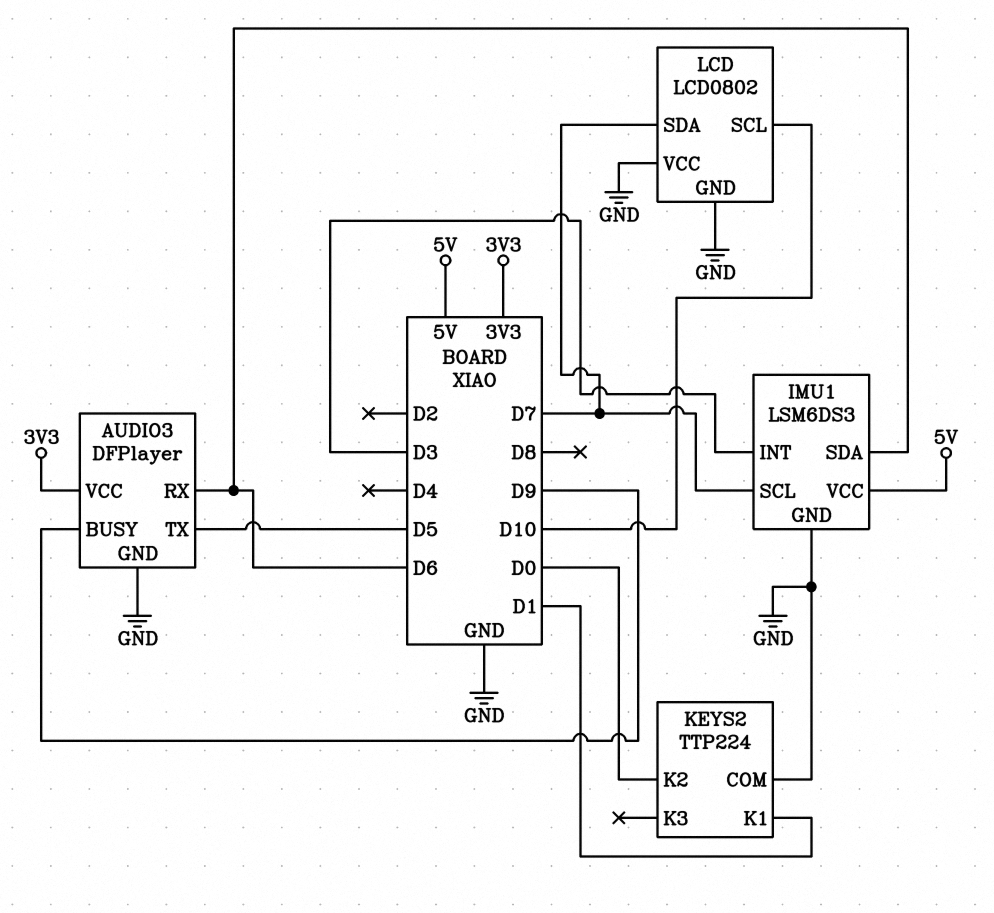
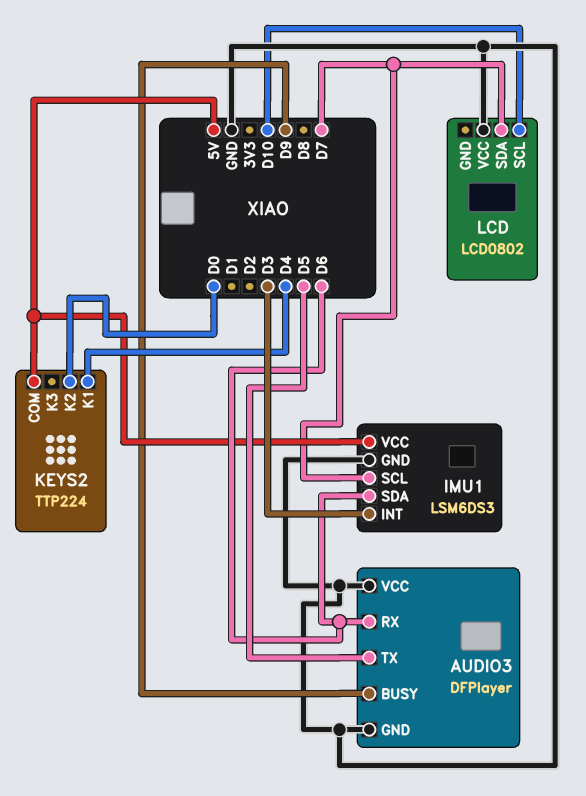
AUDIO3 pin VCC: 3V3 -> GND
KEYS2 pin COM: GND -> 5V
KEYS2 pin K1: D1 -> D4
LCD pin GND: GND -> none

